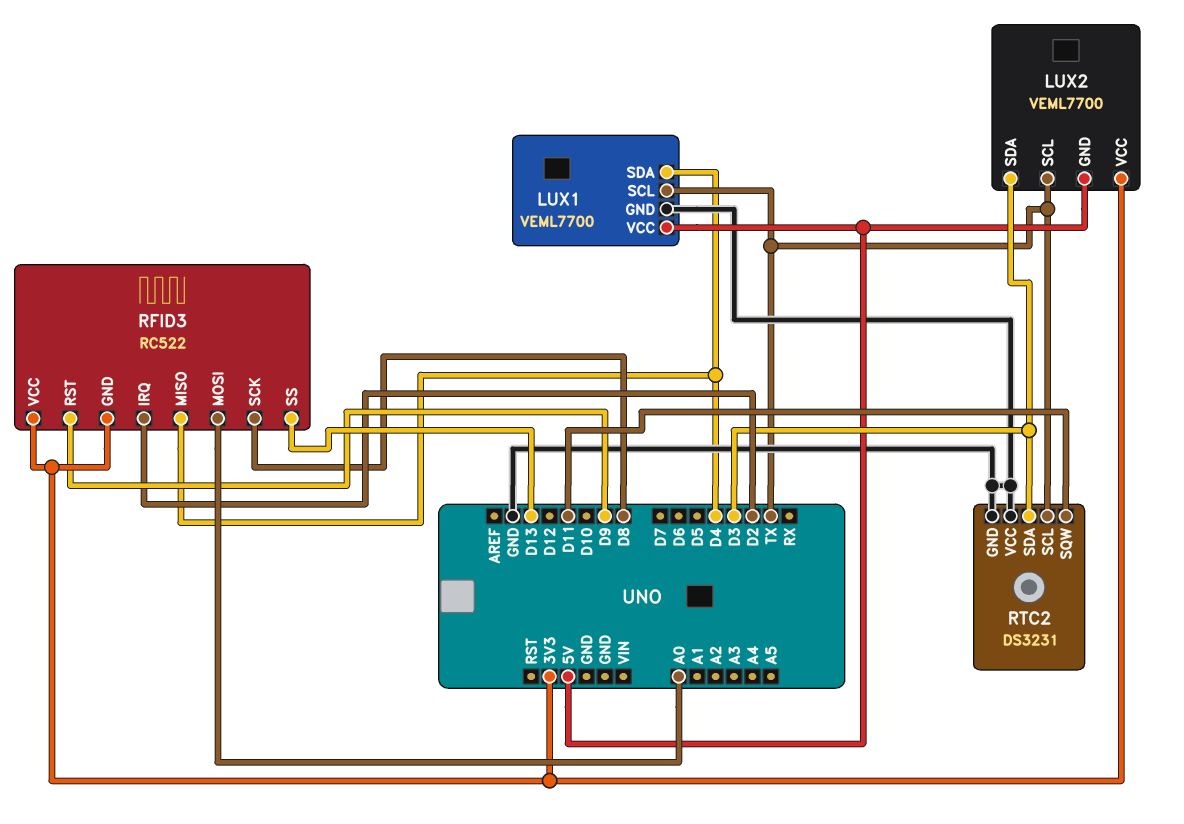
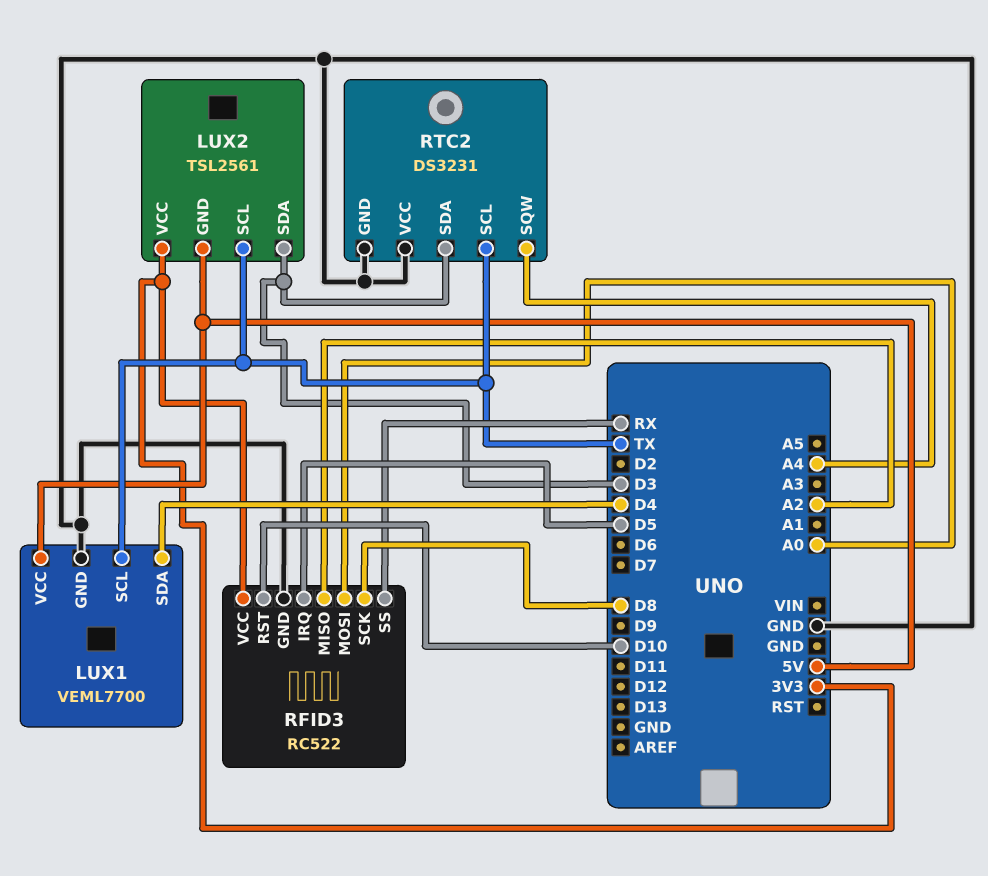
LUX2: VEML7700 -> TSL2561
RFID3 pin GND: 3V3 -> GND
RFID3 pin IRQ: D2 -> D5
RFID3 pin MISO: D4 -> A2
RFID3 pin RST: D9 -> D10
RFID3 pin SS: D13 -> RX
RTC2 pin SQW: D11 -> A4

